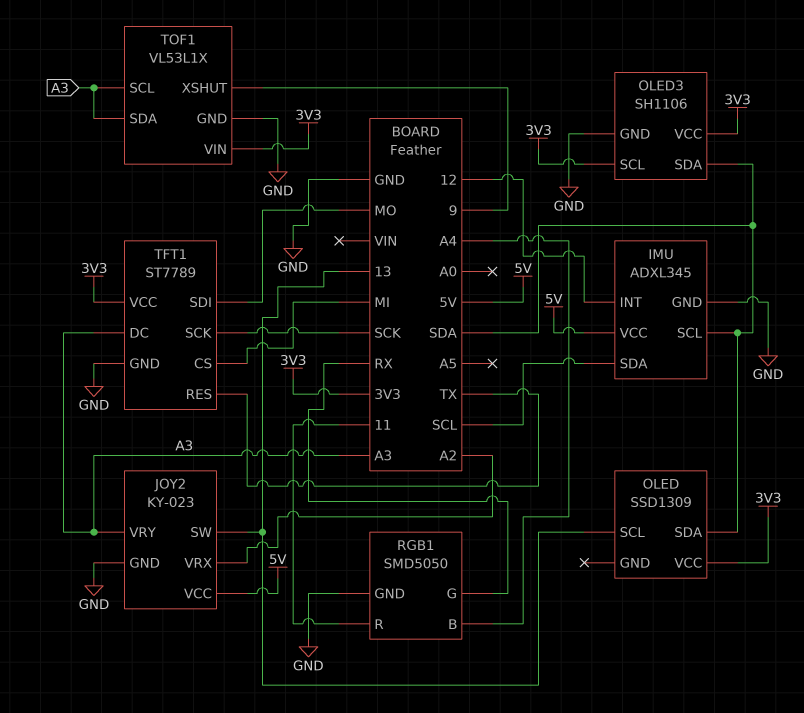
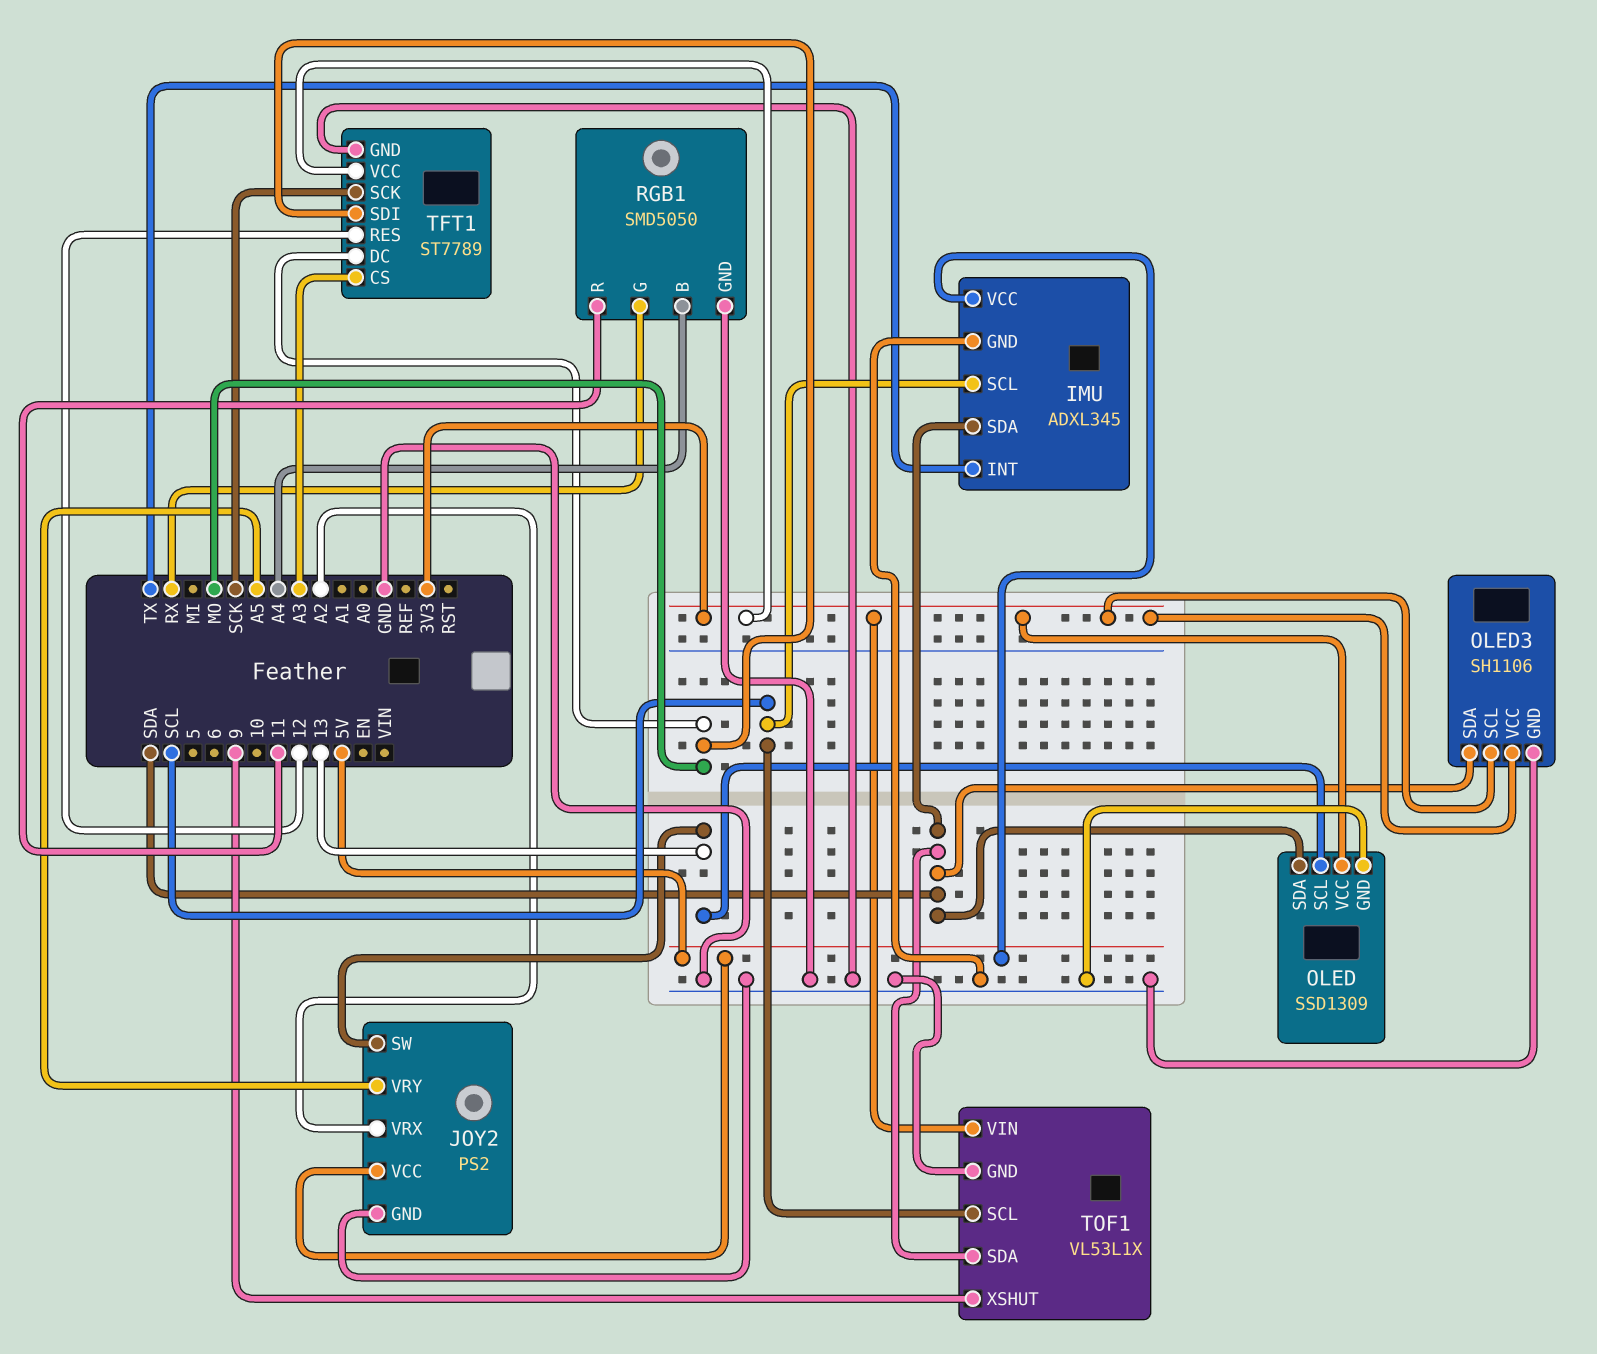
IMU pin INT: 12 -> TX
IMU pin SCL: SDA -> SCL
IMU pin SDA: SCL -> SDA
JOY2: KY-023 -> PS2
JOY2 pin VRY: A3 -> A5
OLED pin GND: none -> GND
TFT1 pin CS: MI -> A3
TFT1 pin DC: A3 -> MO
TFT1 pin RES: TX -> 12
TOF1 pin SCL: A3 -> SCL
TOF1 pin SDA: A3 -> SDA

